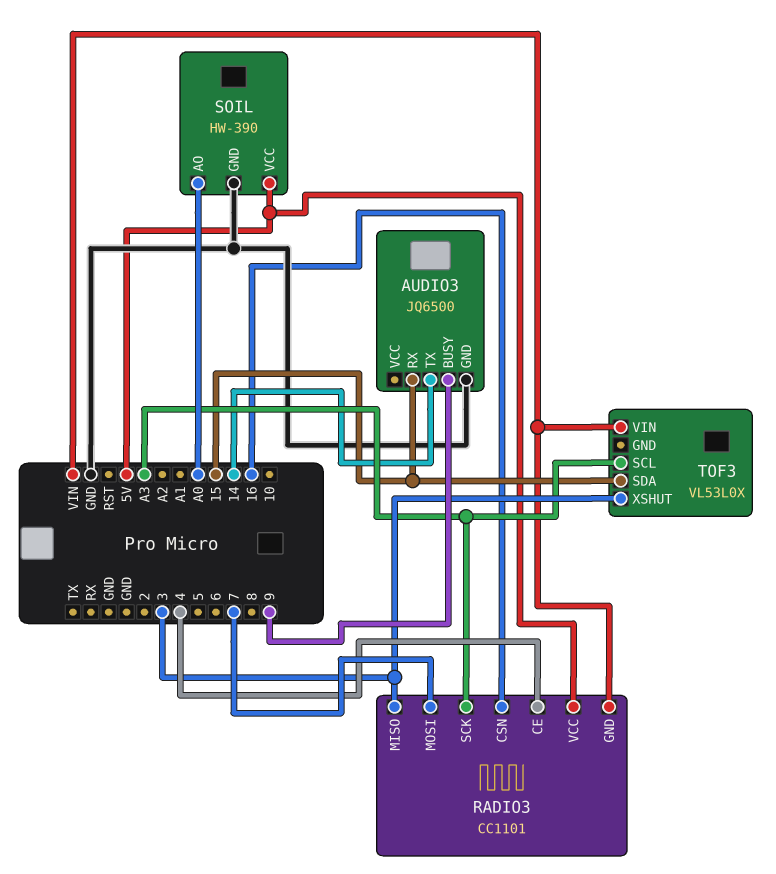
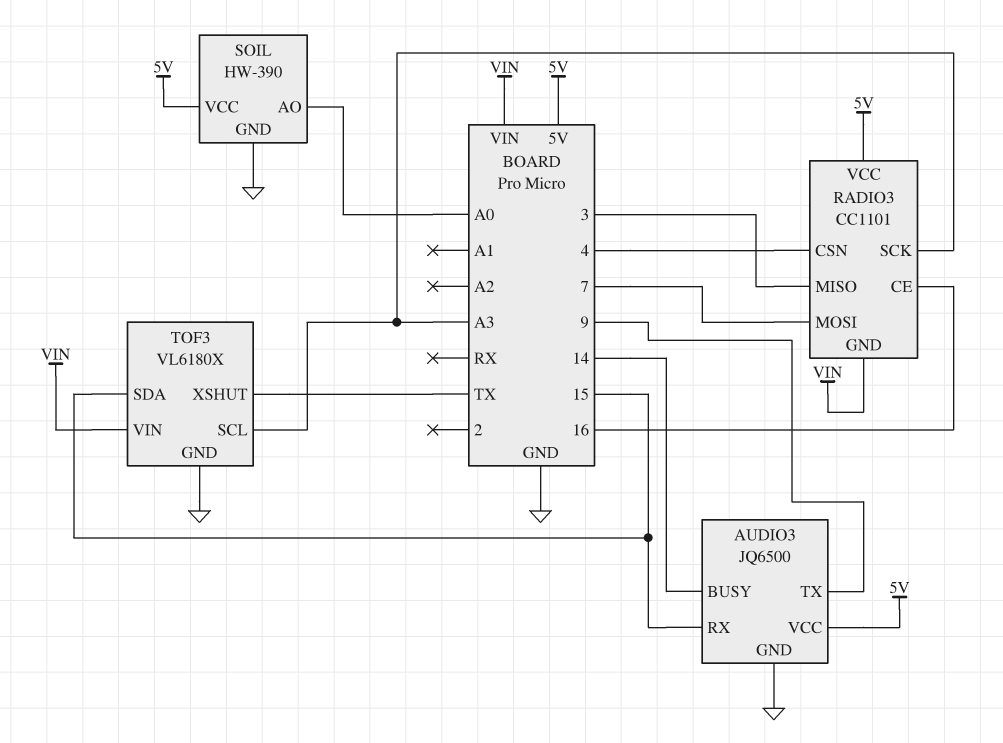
AUDIO3 pin BUSY: 9 -> 14
AUDIO3 pin TX: 14 -> 9
AUDIO3 pin VCC: none -> 5V
RADIO3 pin CE: 4 -> 16
RADIO3 pin CSN: 16 -> 4
TOF3: VL53L0X -> VL6180X
TOF3 pin GND: none -> GND
TOF3 pin XSHUT: 3 -> TX

